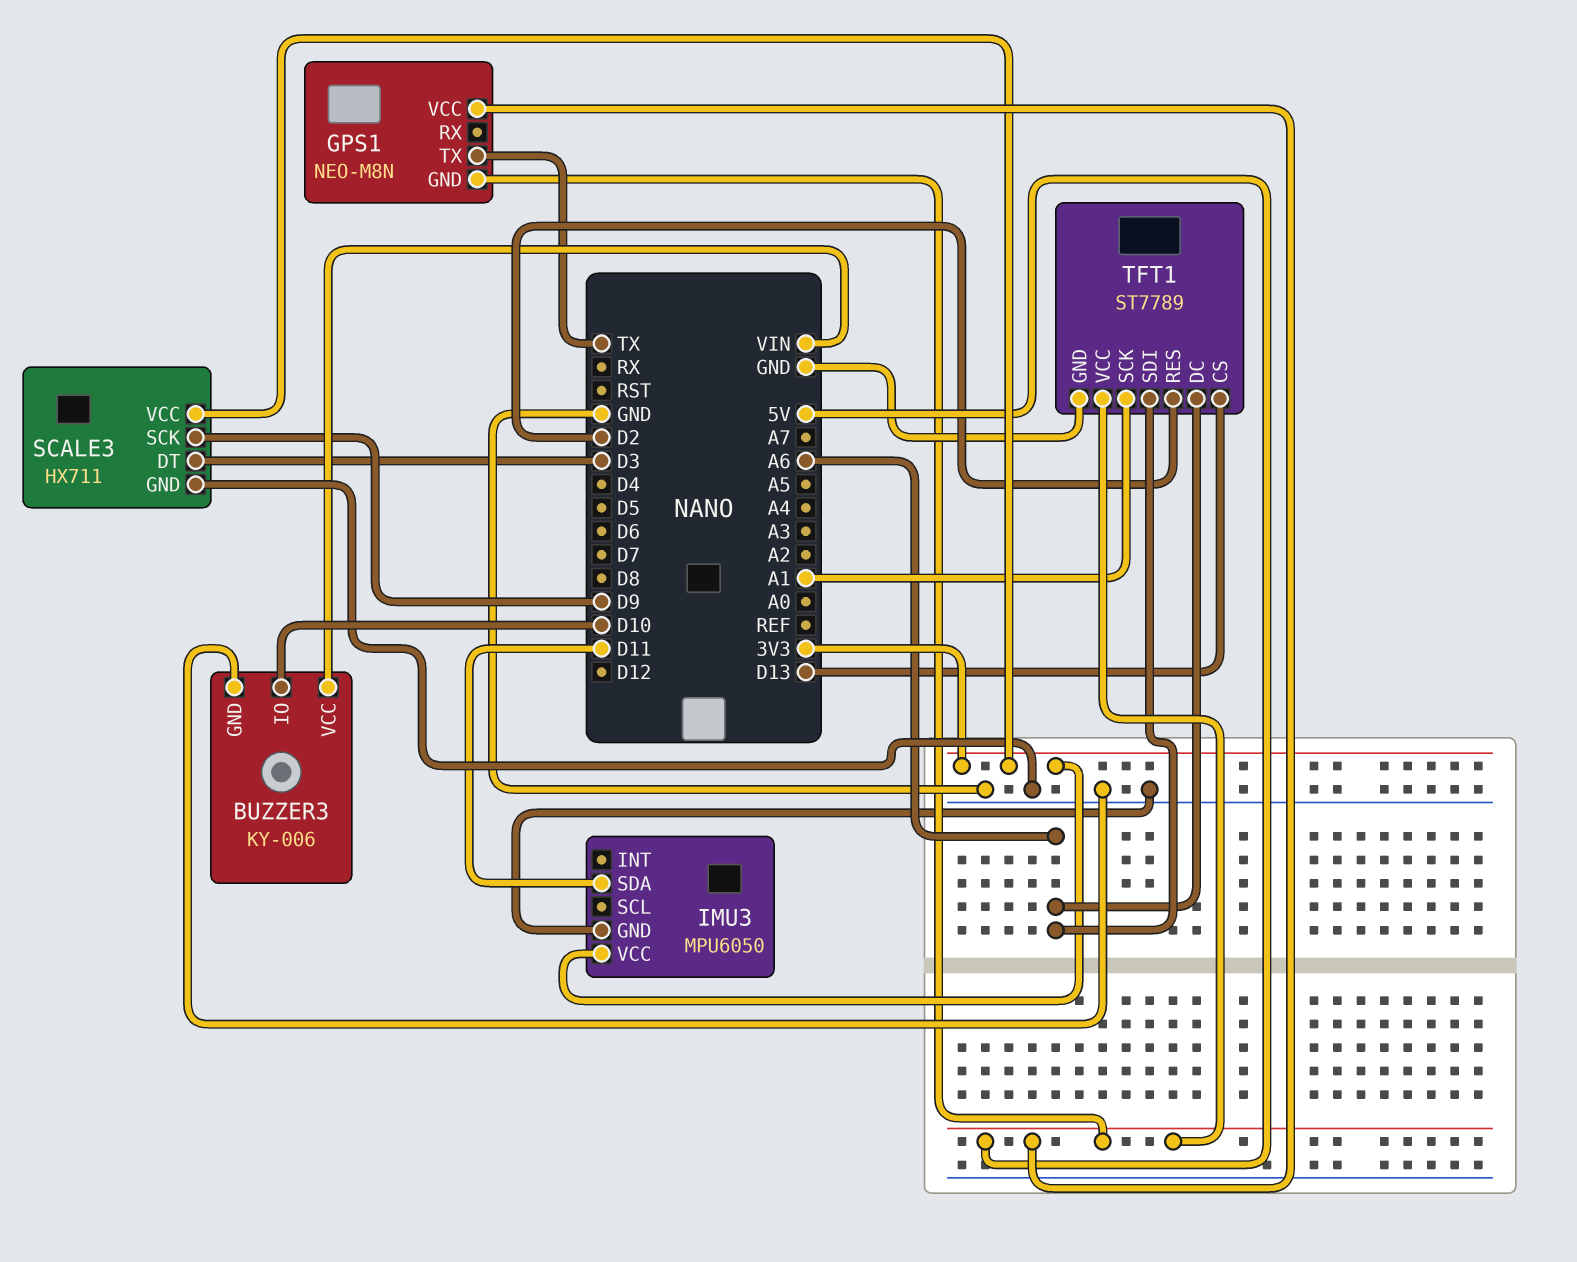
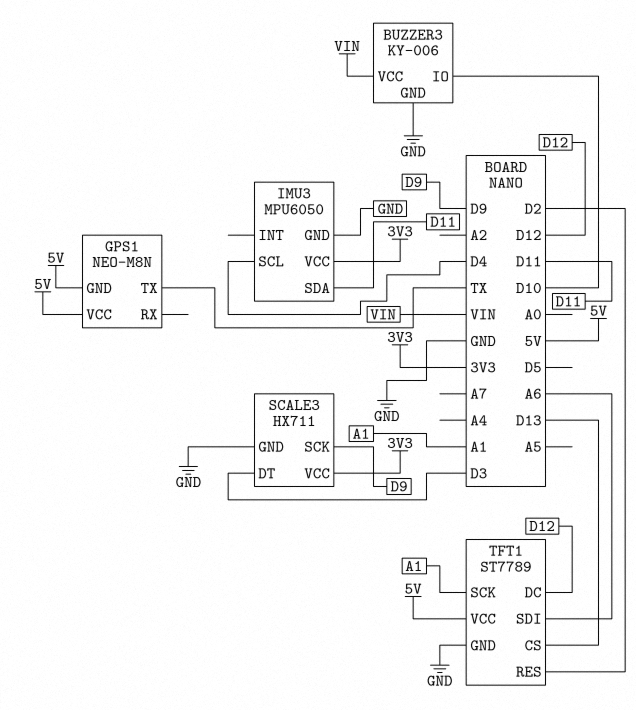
IMU3 pin SCL: none -> D4
TFT1 pin DC: A6 -> D12

